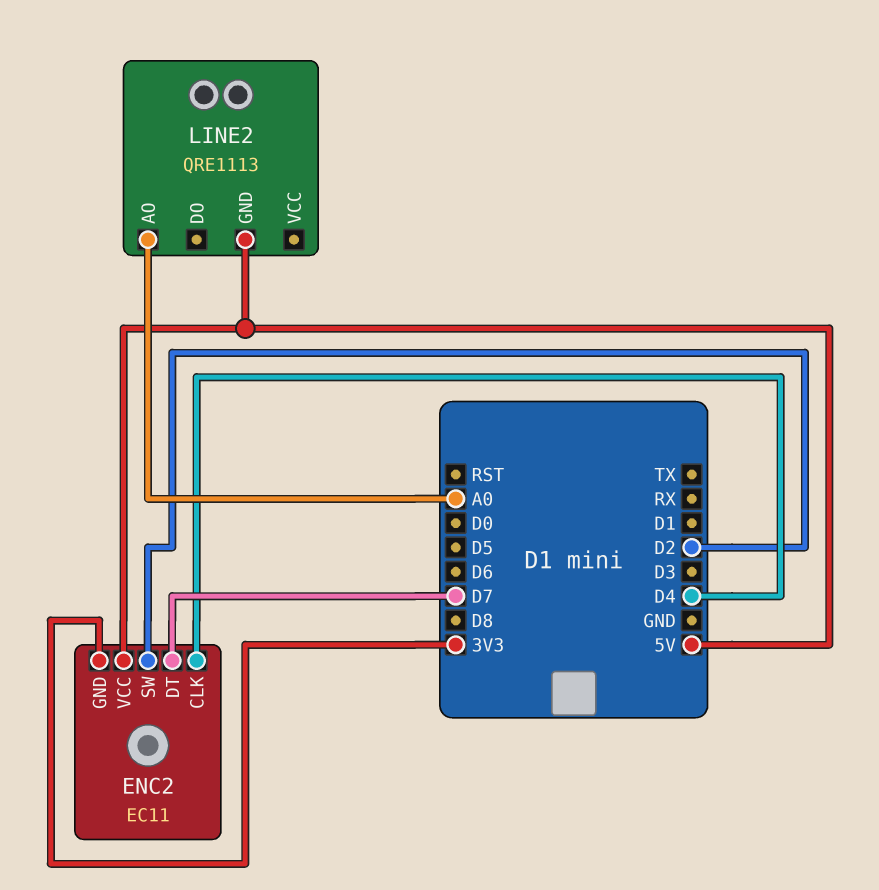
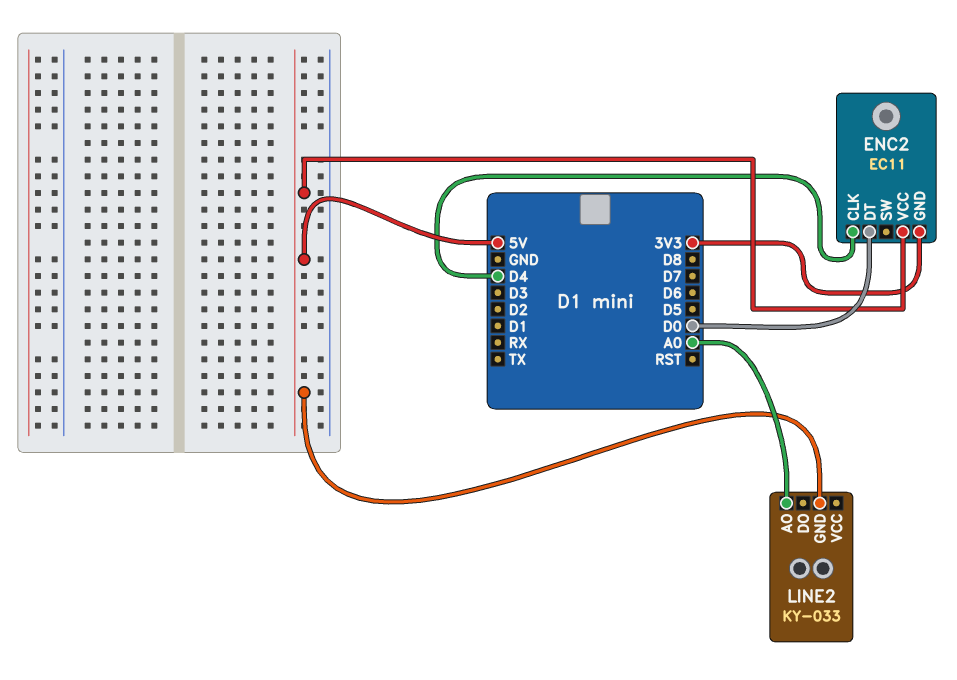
ENC2 pin DT: D7 -> D0
ENC2 pin SW: D2 -> none
LINE2: QRE1113 -> KY-033

